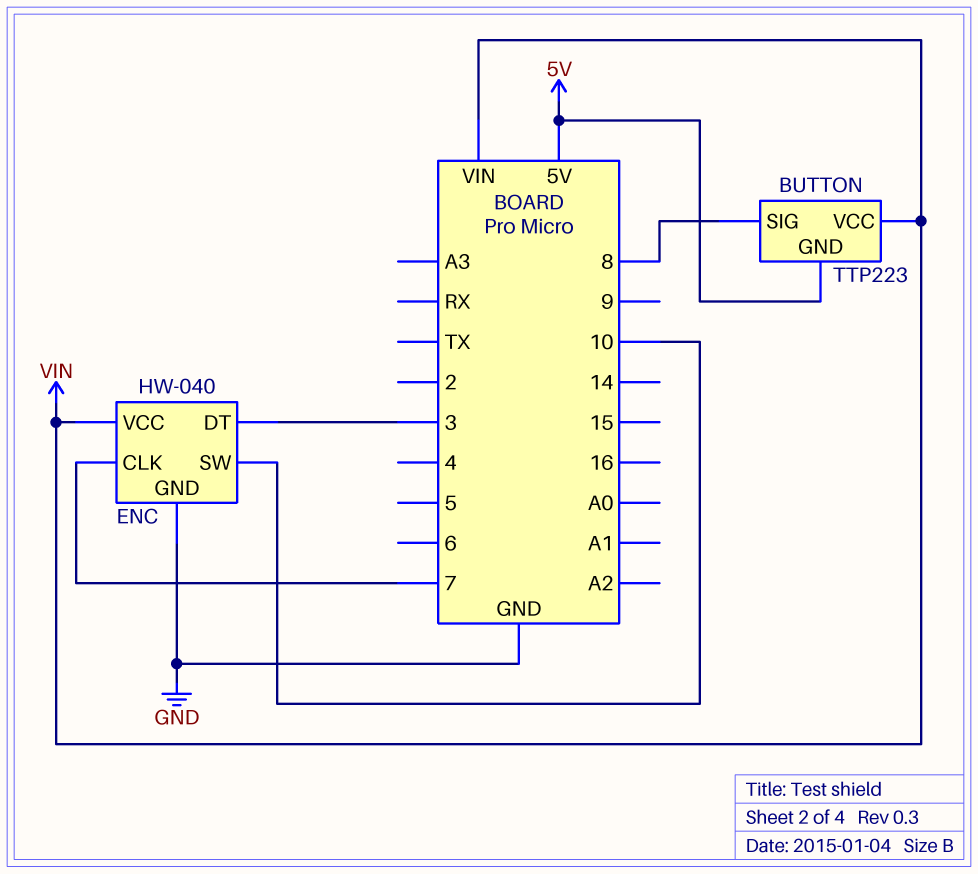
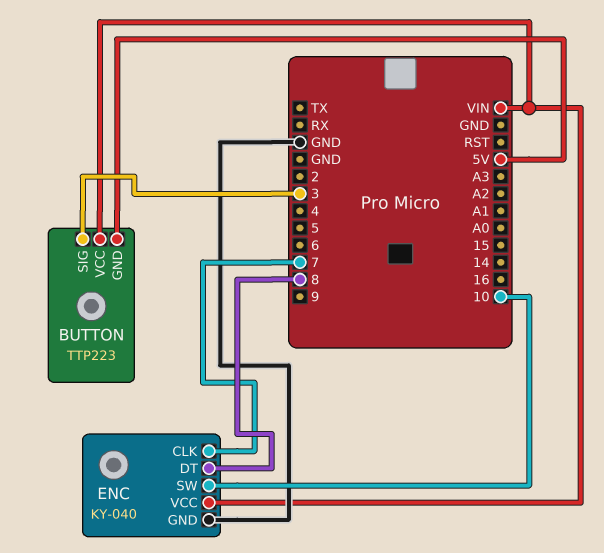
BUTTON pin SIG: 8 -> 3
ENC: HW-040 -> KY-040
ENC pin DT: 3 -> 8

